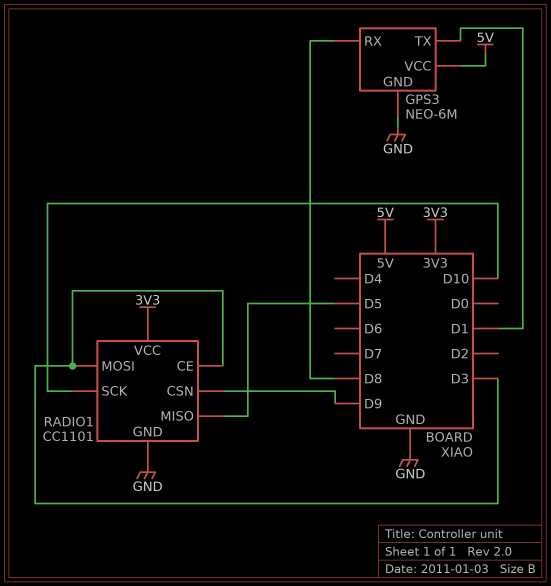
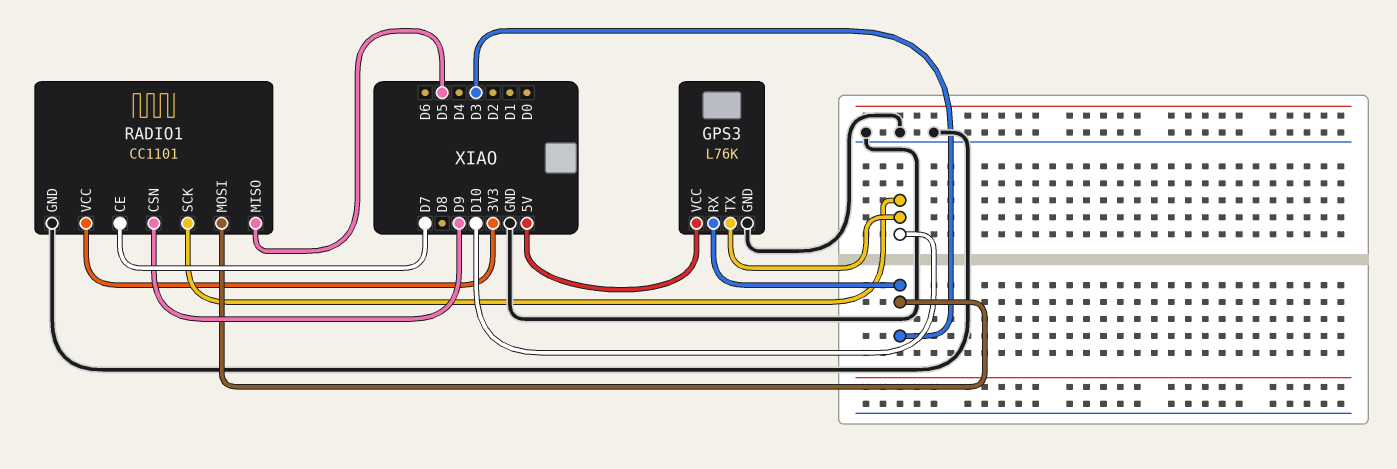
GPS3: NEO-6M -> L76K
GPS3 pin RX: D8 -> D3
GPS3 pin TX: D1 -> D10
RADIO1 pin CE: D3 -> D7

